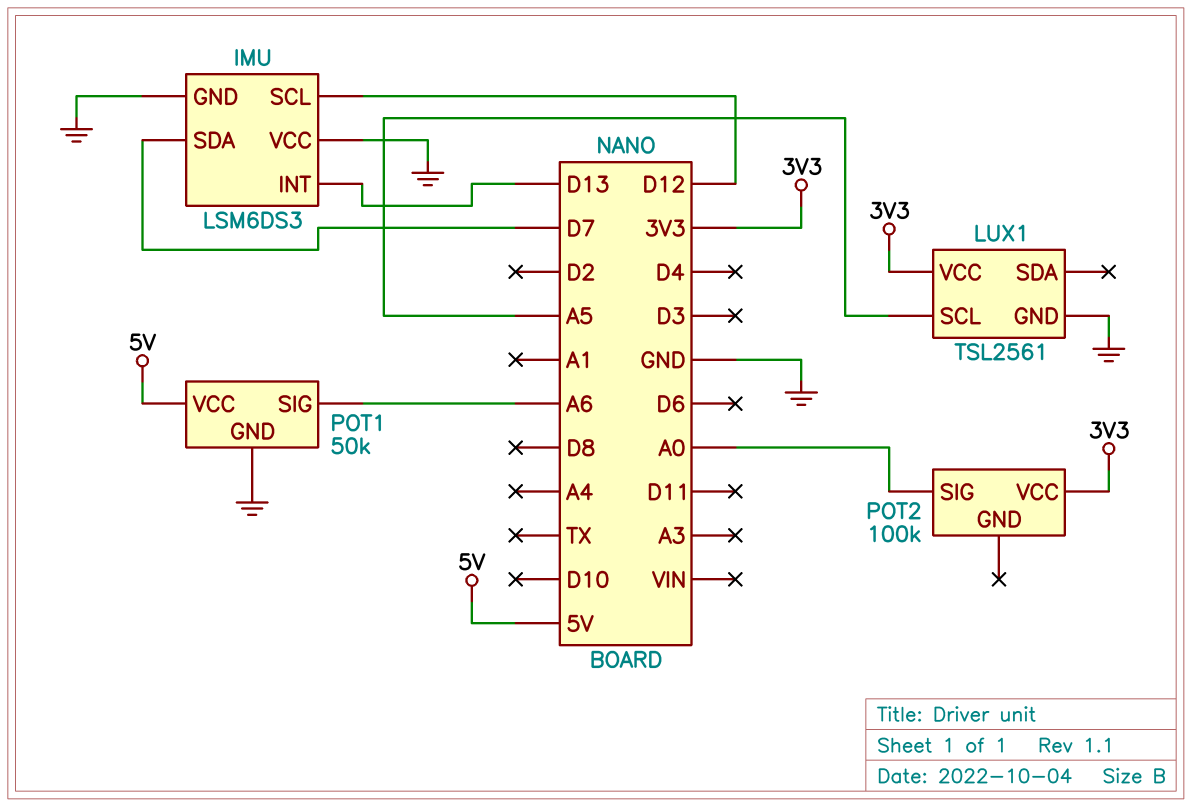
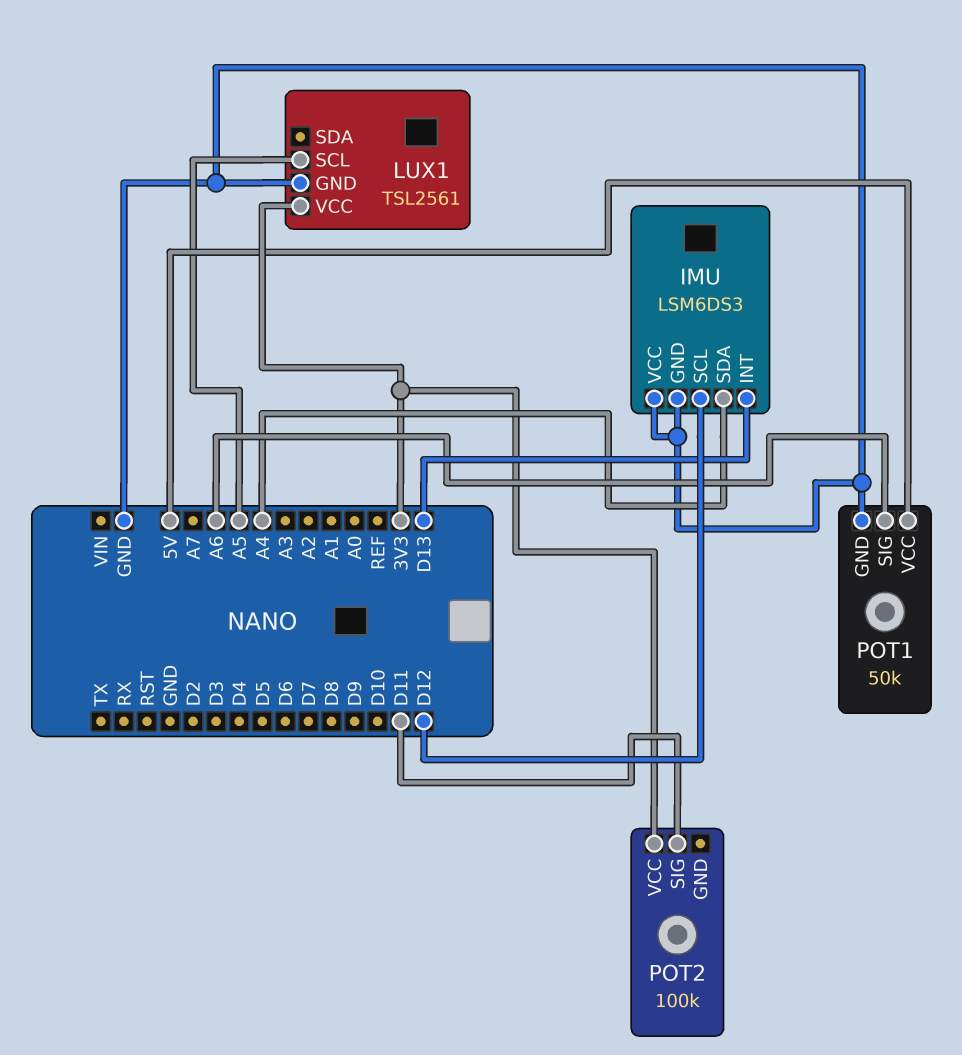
IMU pin SDA: D7 -> A4
POT2 pin SIG: A0 -> D11

